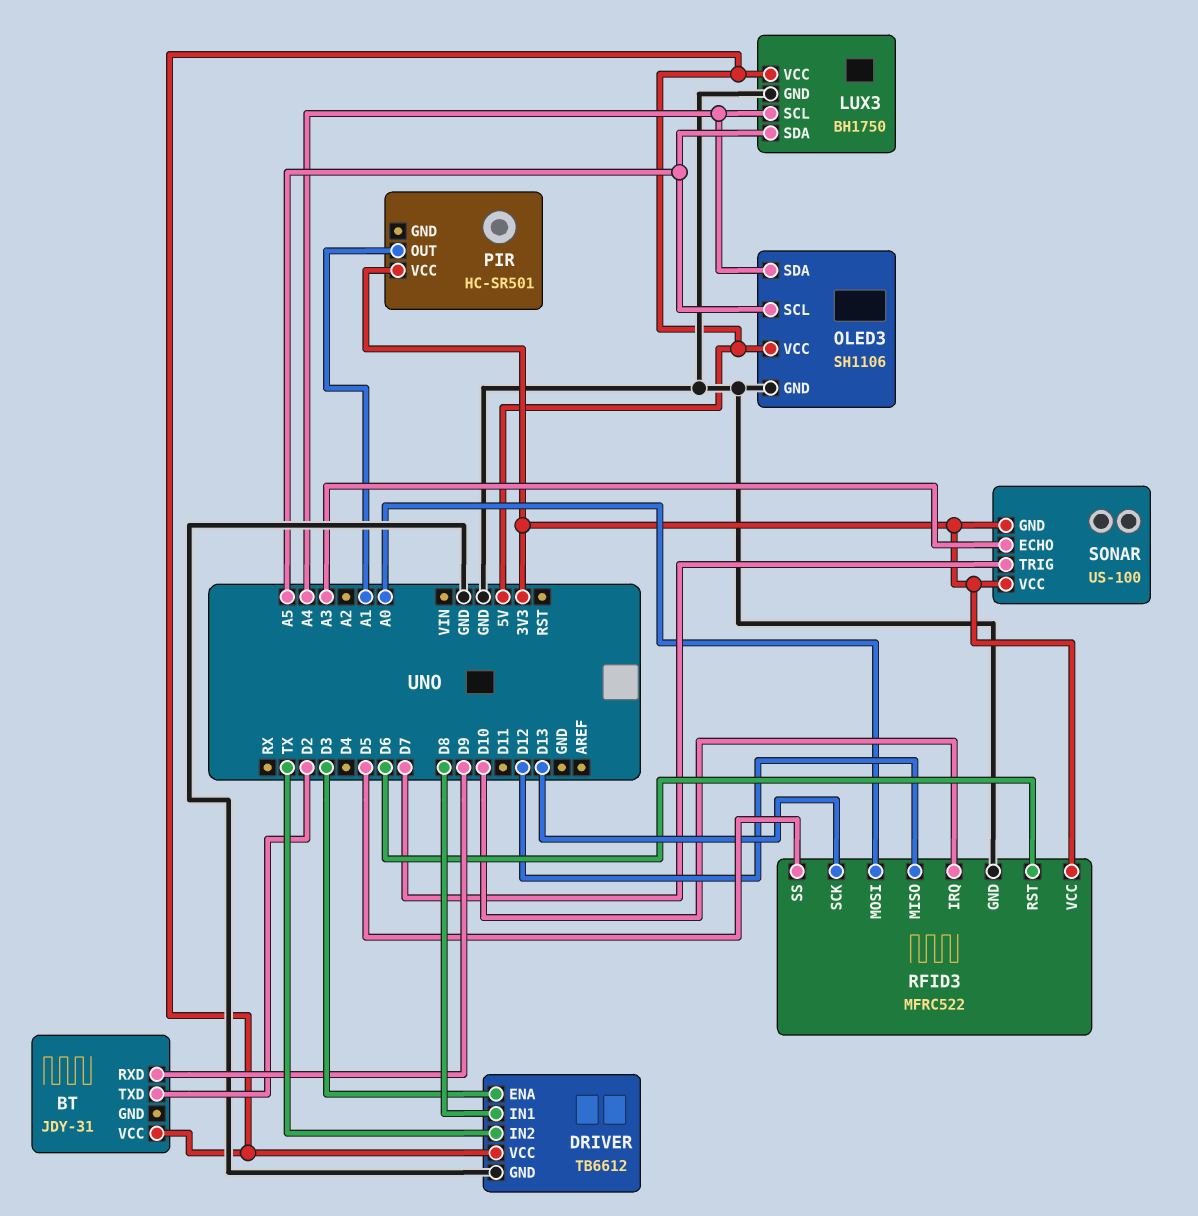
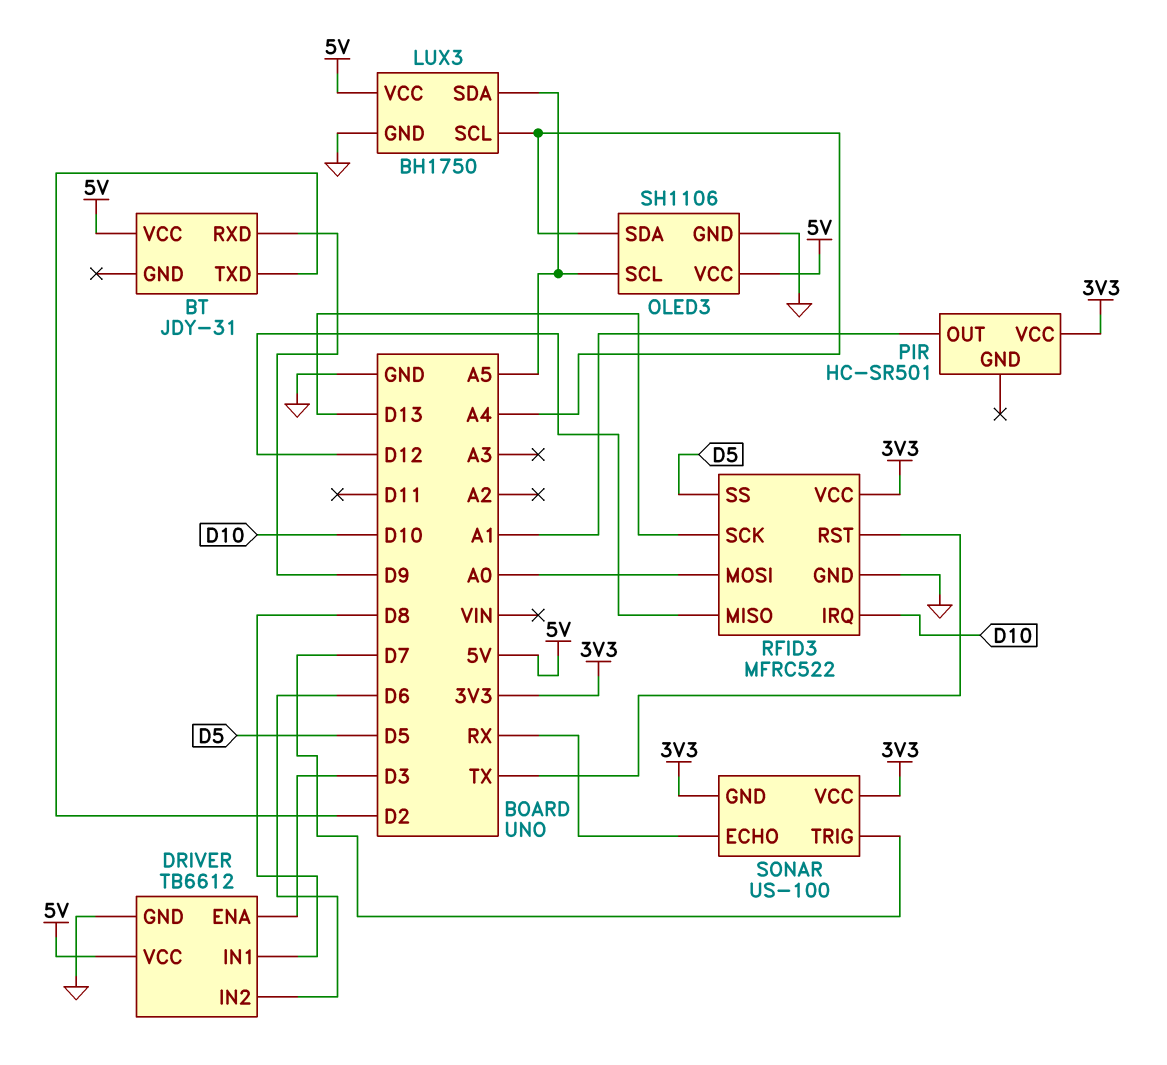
DRIVER pin IN2: TX -> D6
RFID3 pin RST: D6 -> TX
SONAR pin ECHO: A3 -> RX

